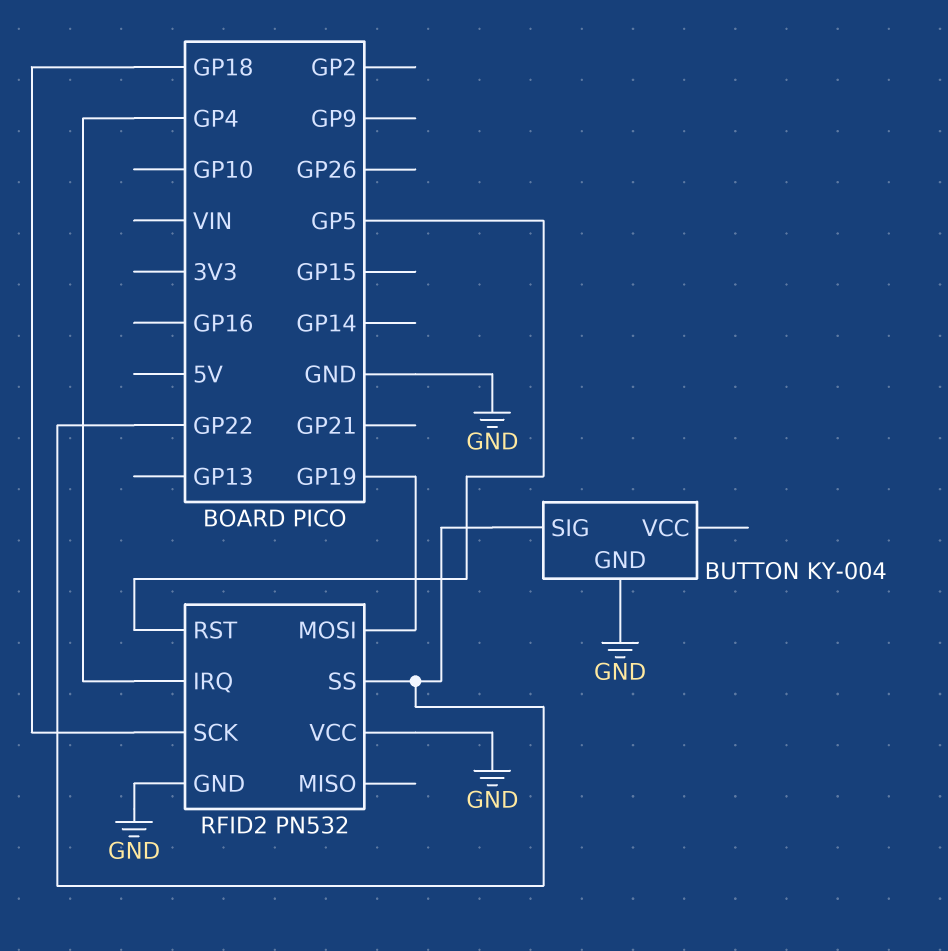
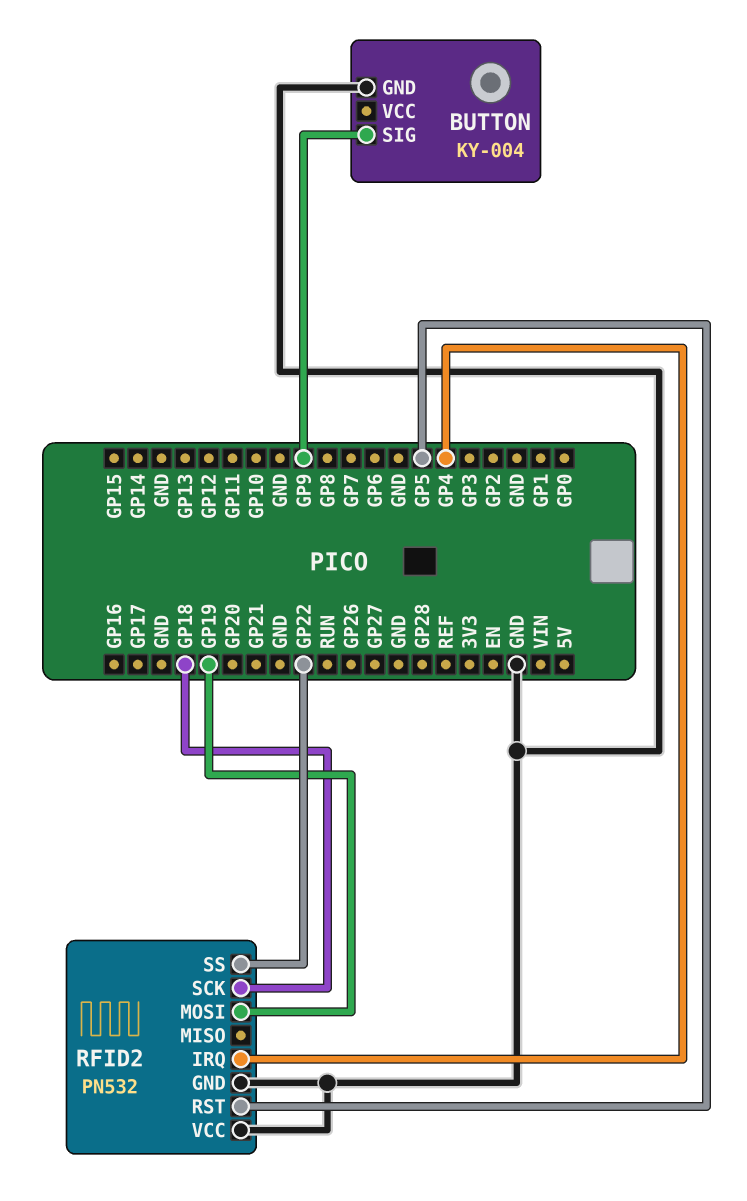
BUTTON pin SIG: GP22 -> GP9

